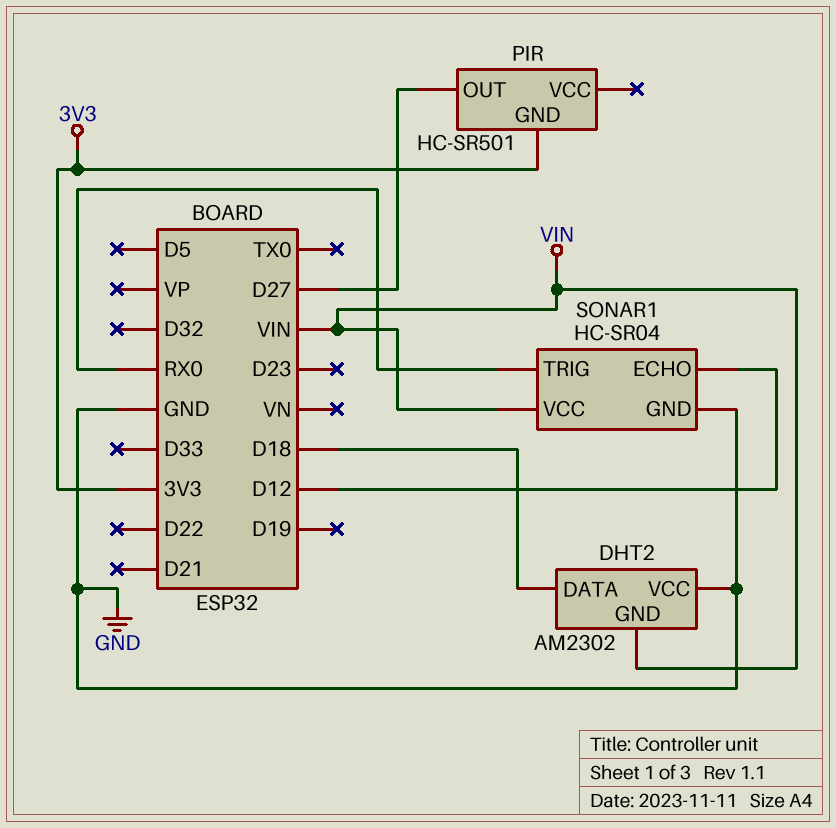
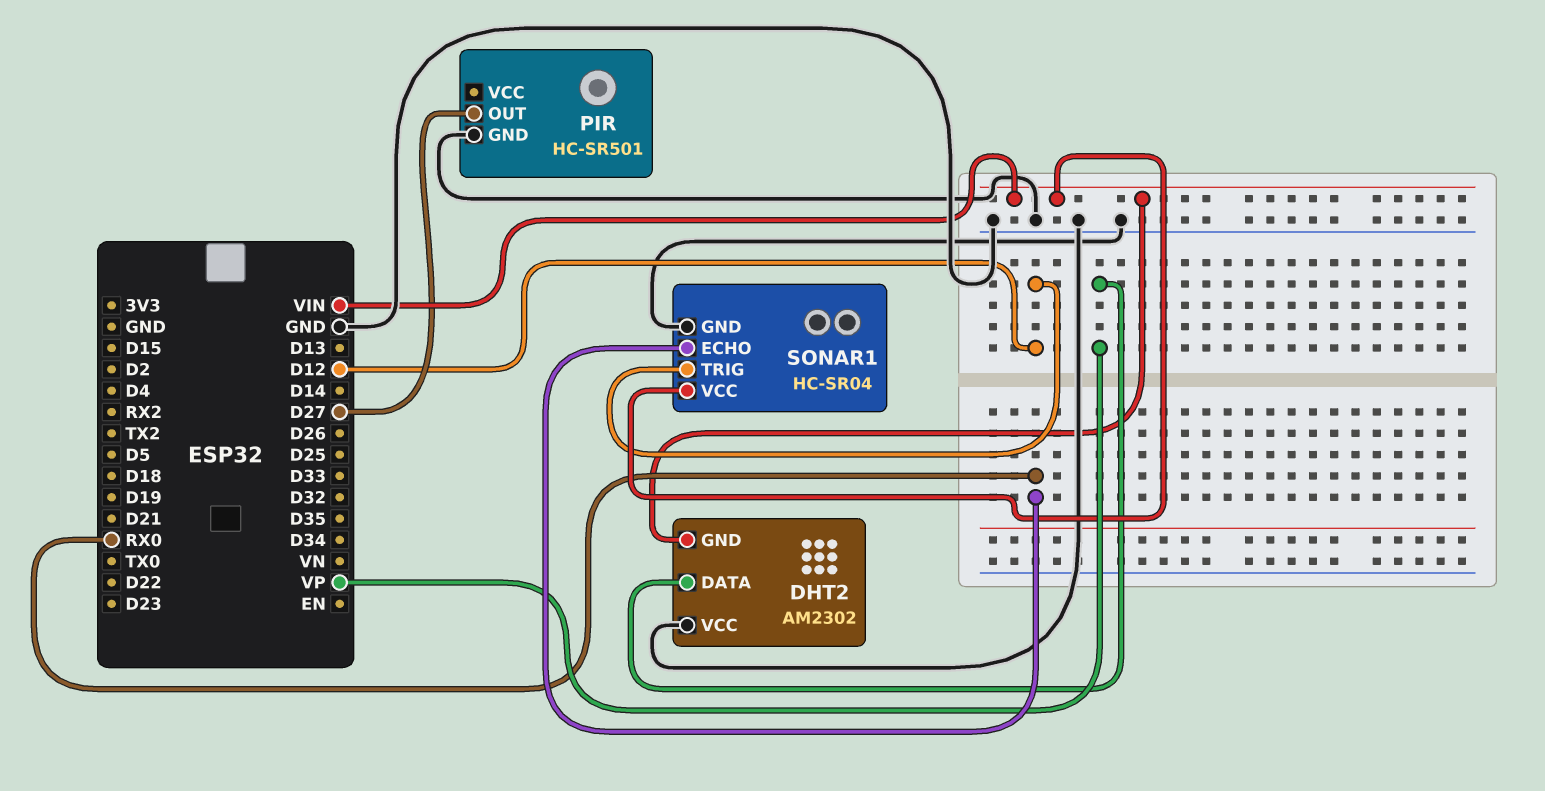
DHT2 pin DATA: D18 -> VP
PIR pin GND: 3V3 -> GND
SONAR1 pin ECHO: D12 -> RX0
SONAR1 pin TRIG: RX0 -> D12

